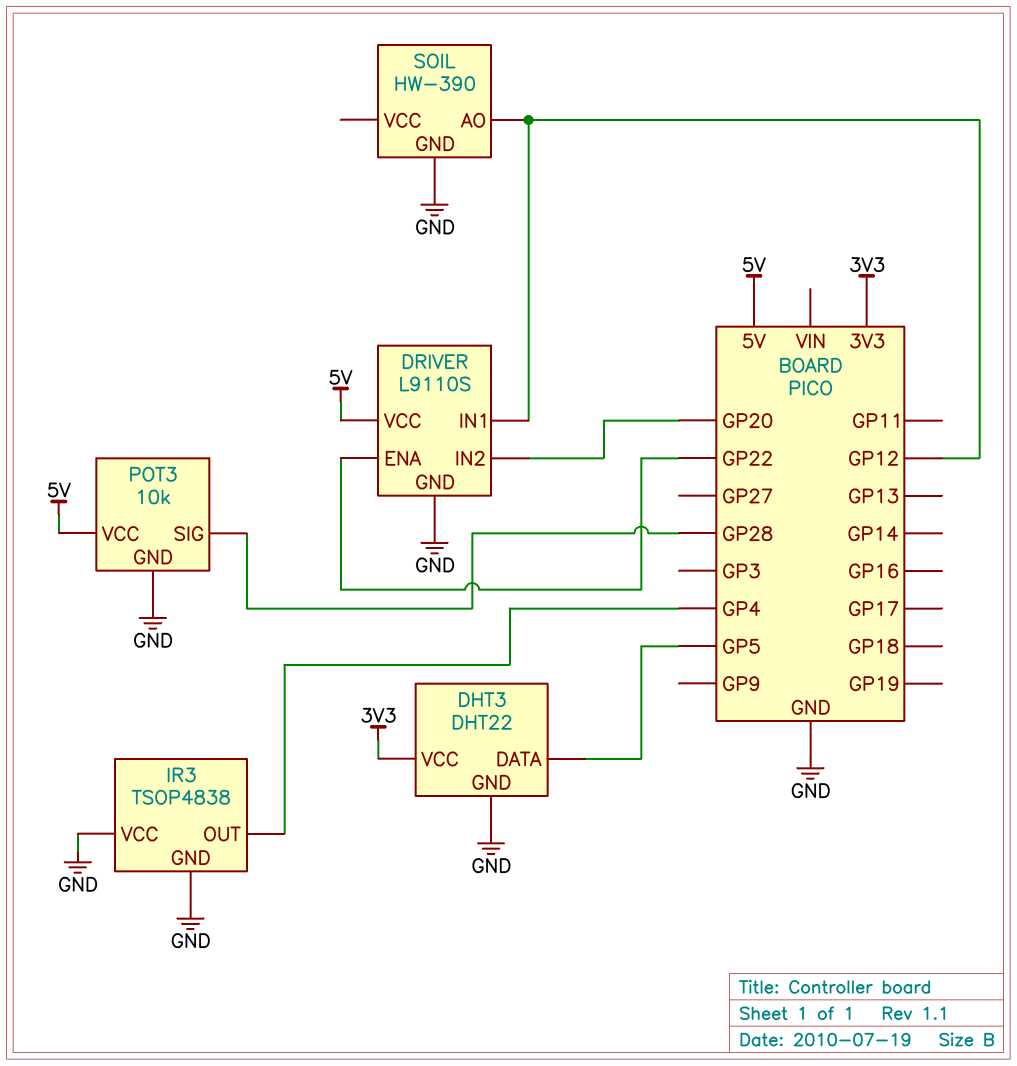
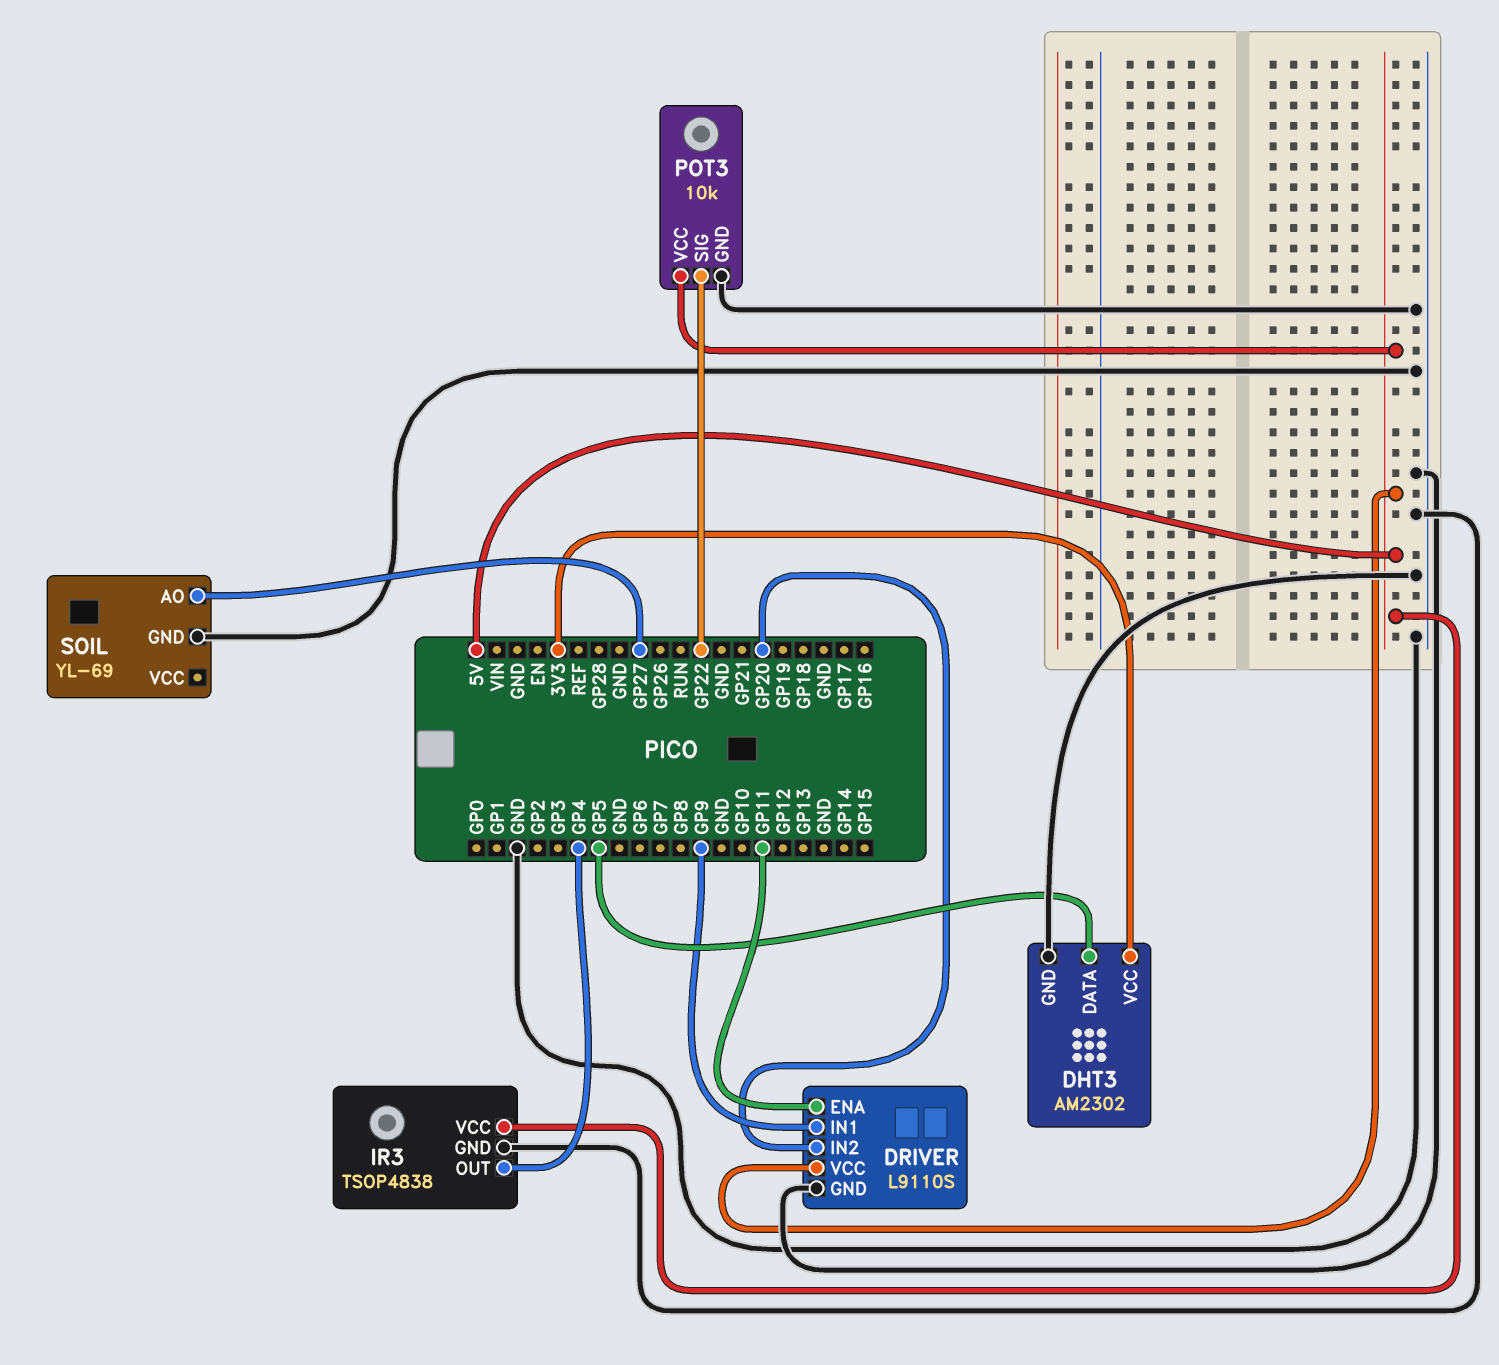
DHT3: DHT22 -> AM2302
DRIVER pin ENA: GP22 -> GP11
DRIVER pin IN1: GP12 -> GP9
IR3 pin VCC: GND -> 5V
POT3 pin SIG: GP28 -> GP22
SOIL: HW-390 -> YL-69
SOIL pin AO: GP12 -> GP27

